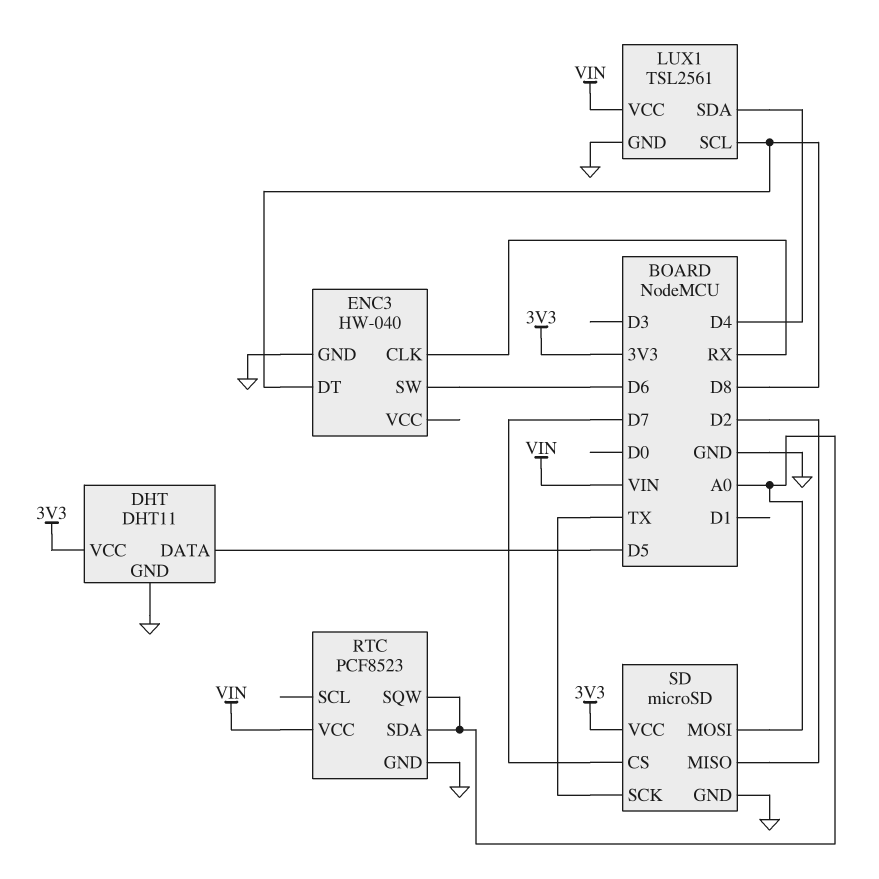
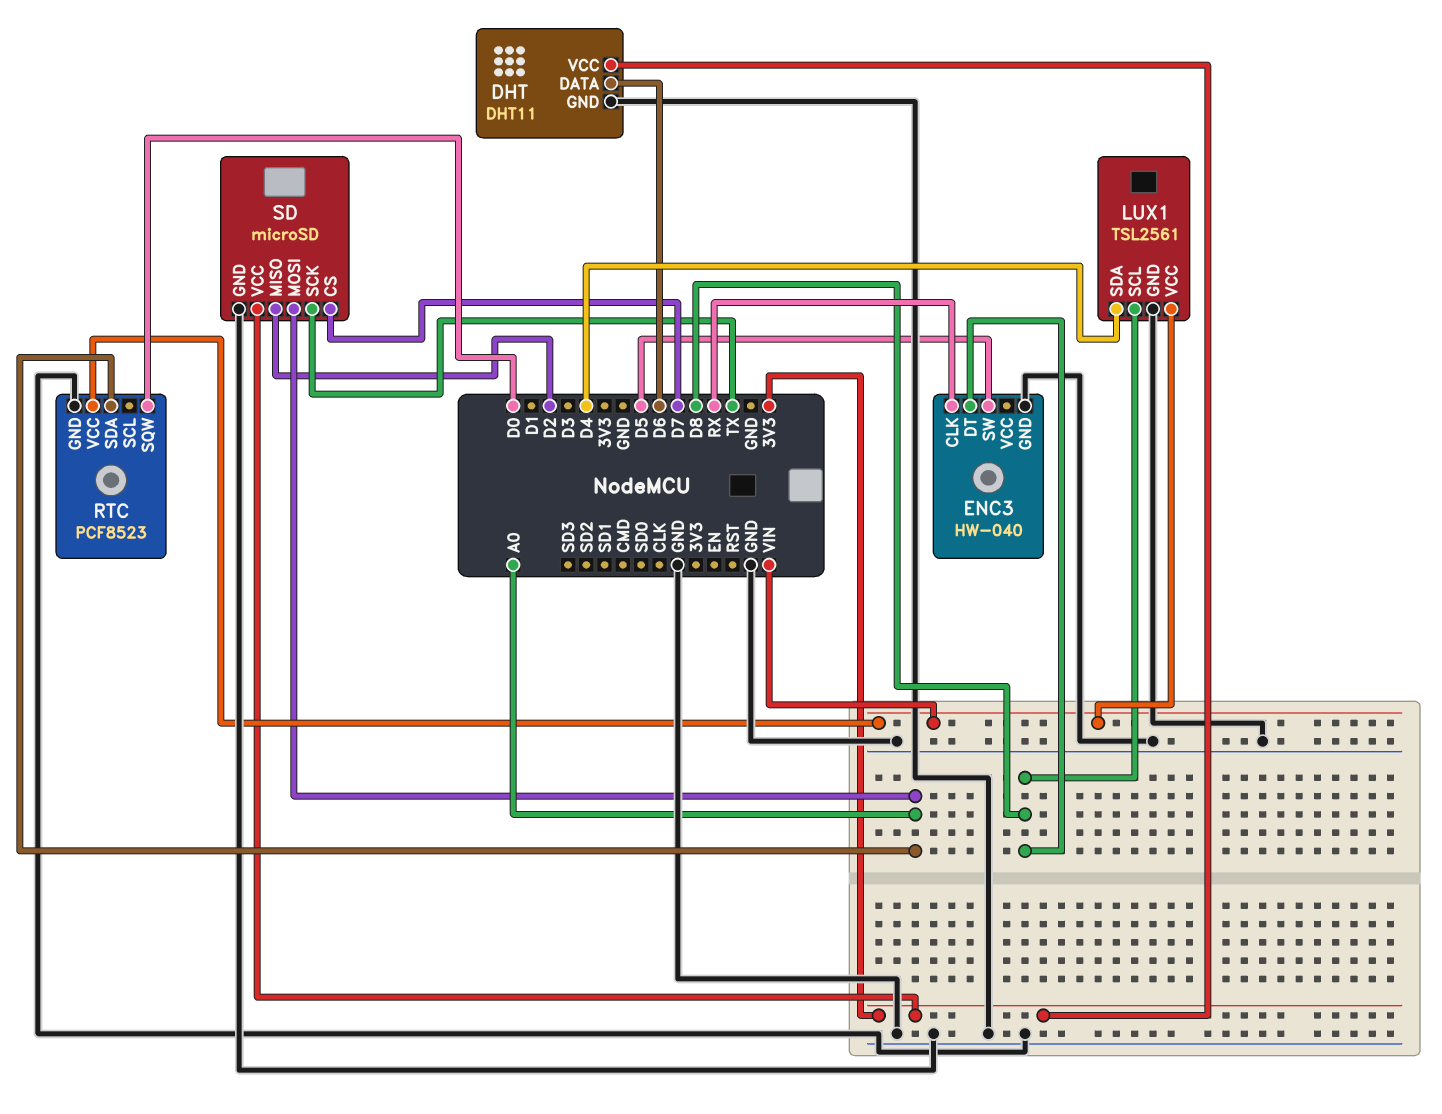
DHT pin DATA: D5 -> D6
ENC3 pin SW: D6 -> D5
RTC pin SQW: A0 -> D0

